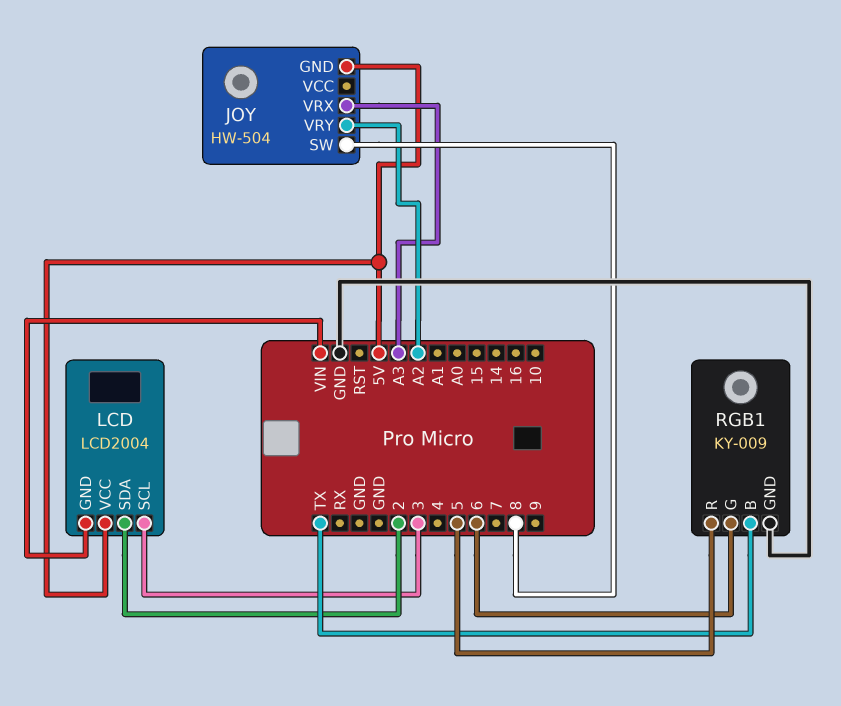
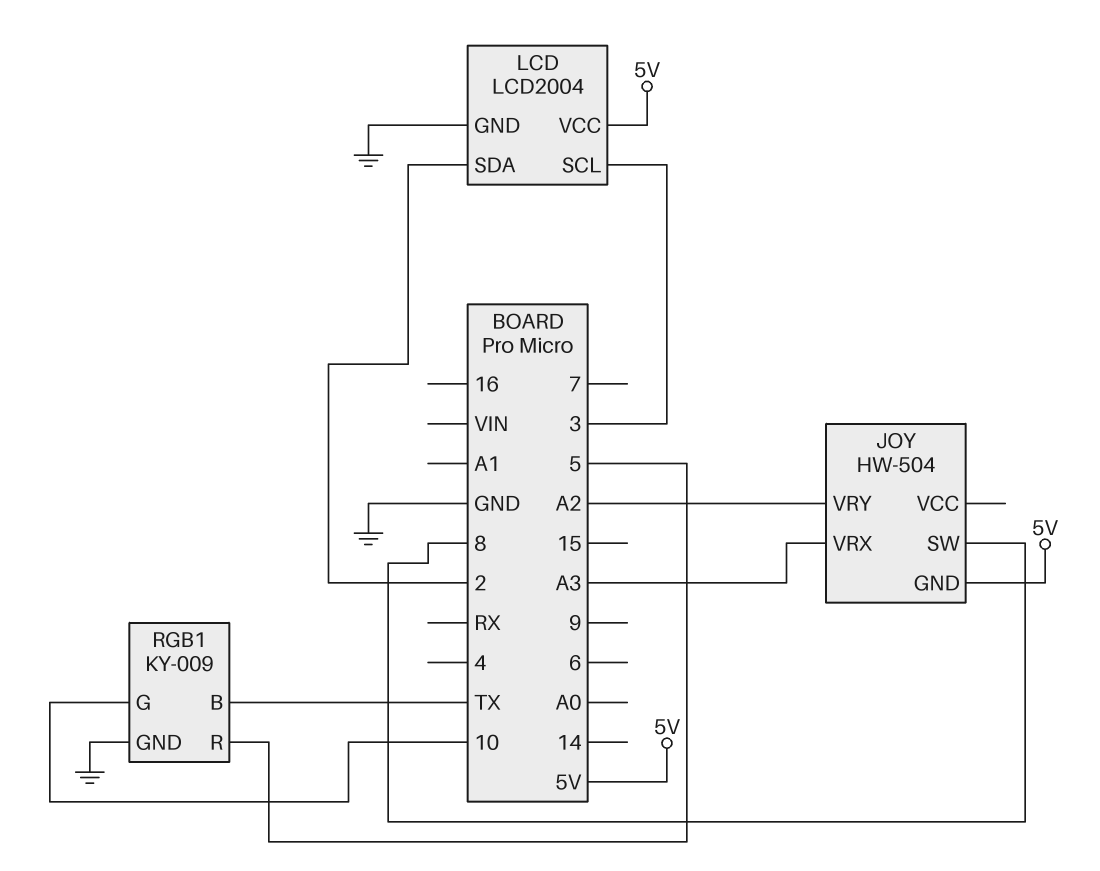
LCD pin GND: VIN -> GND
RGB1 pin G: 6 -> 10

